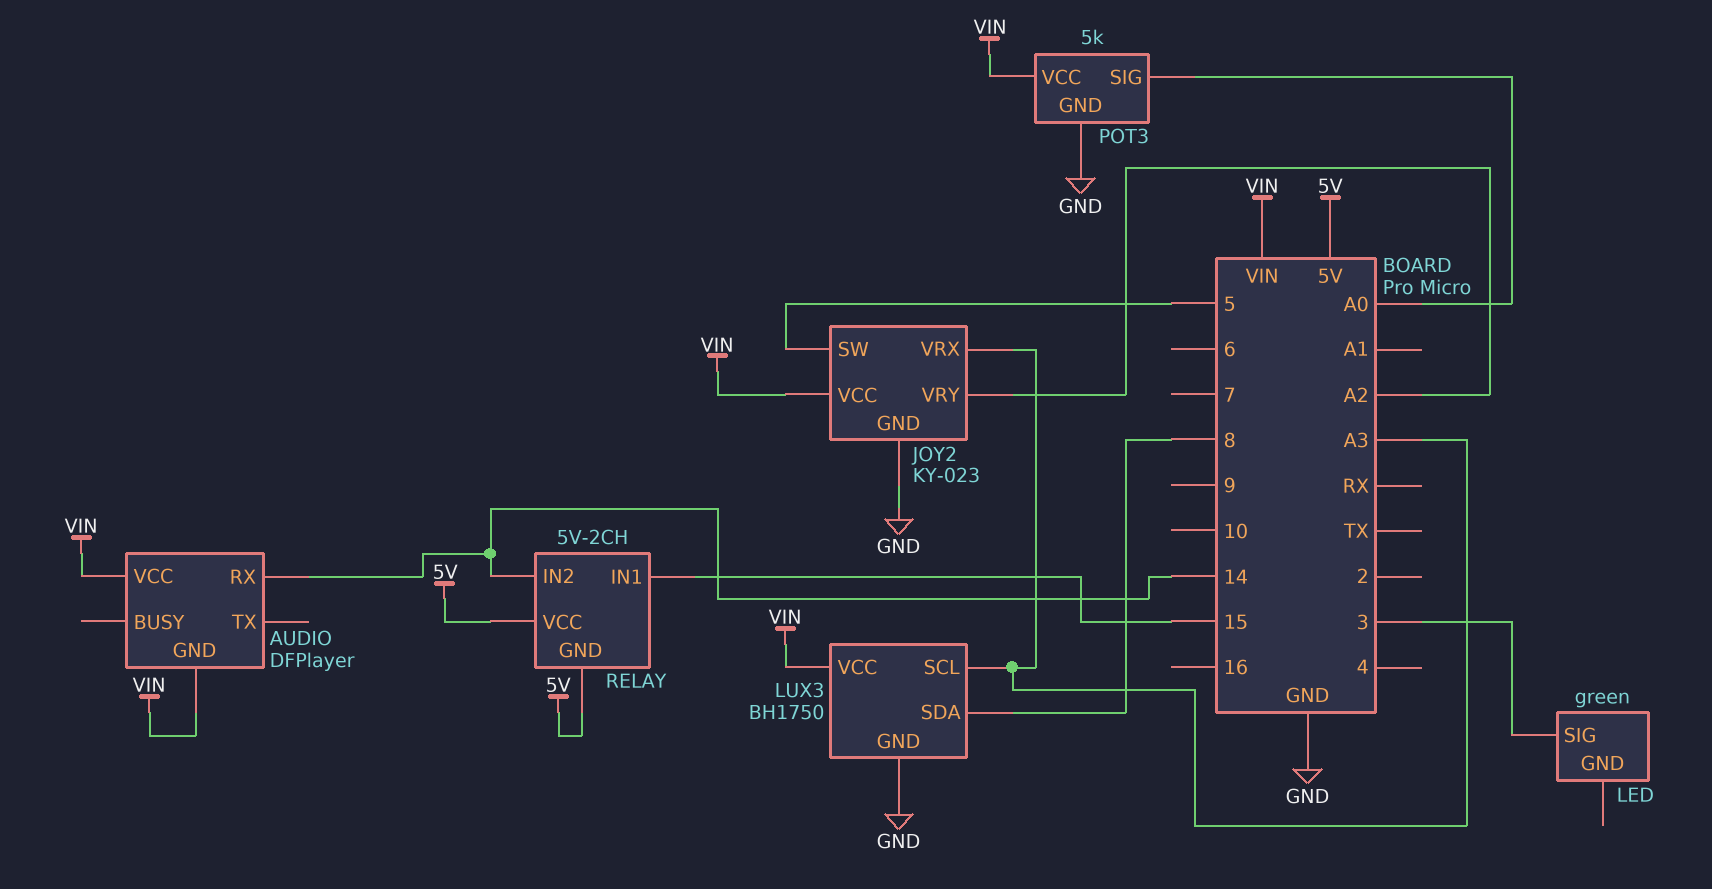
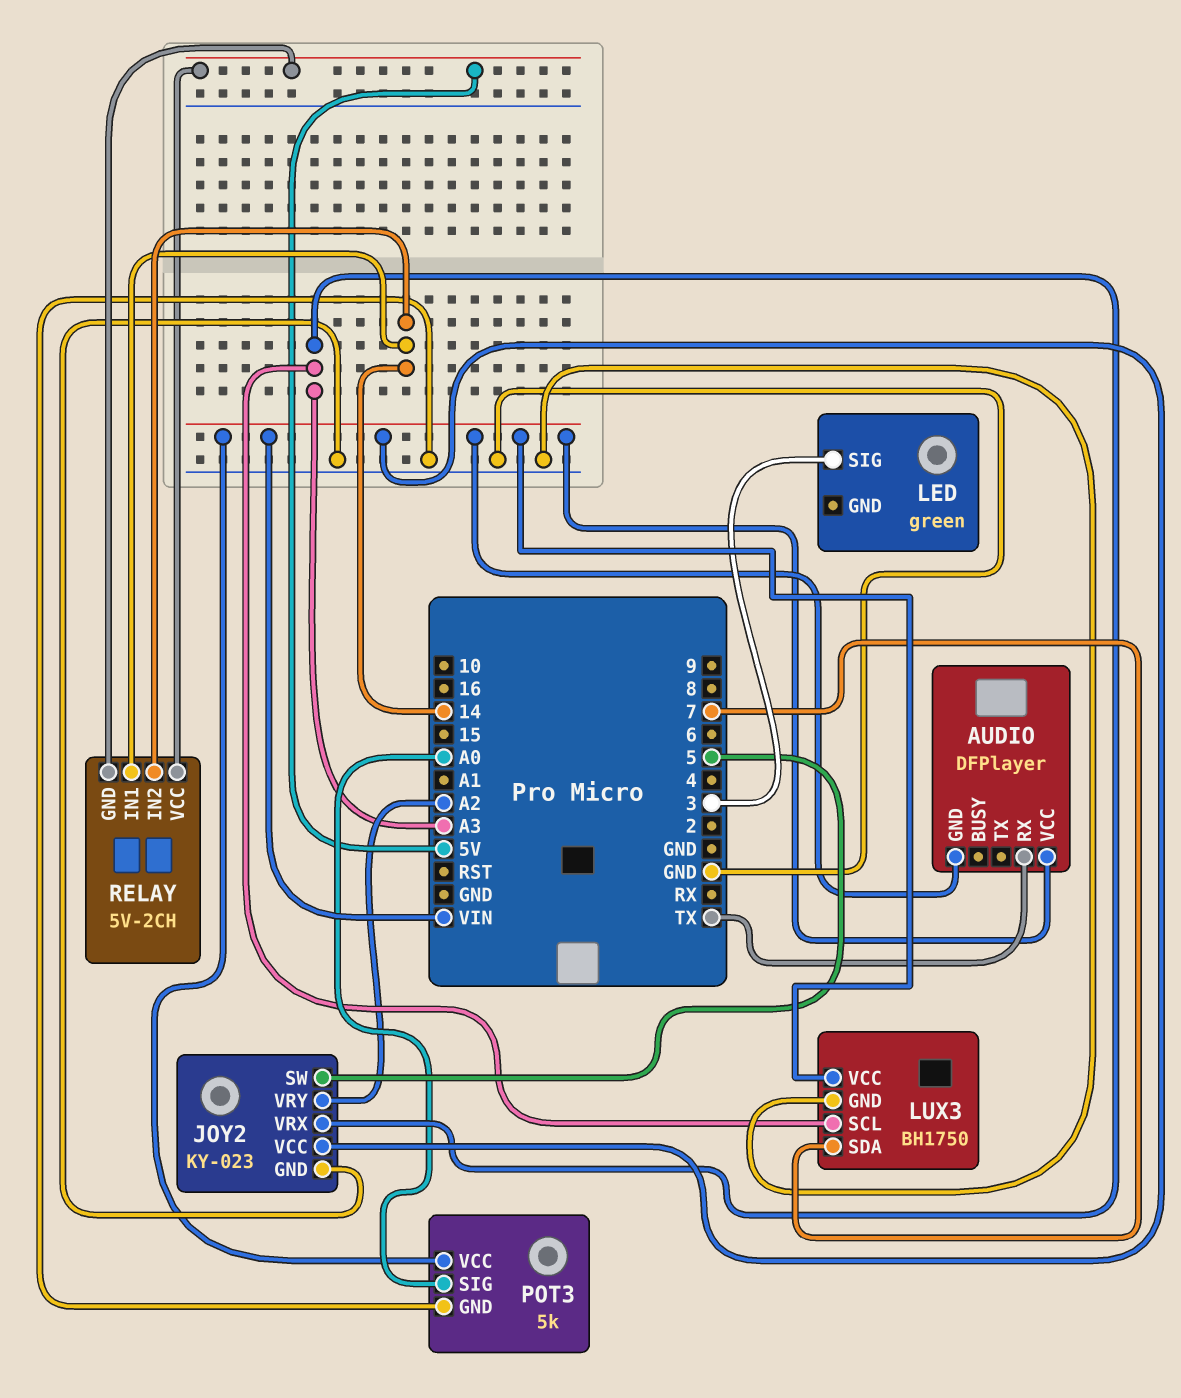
AUDIO pin RX: 14 -> TX
LUX3 pin SDA: 8 -> 7
RELAY pin IN1: 15 -> 14

